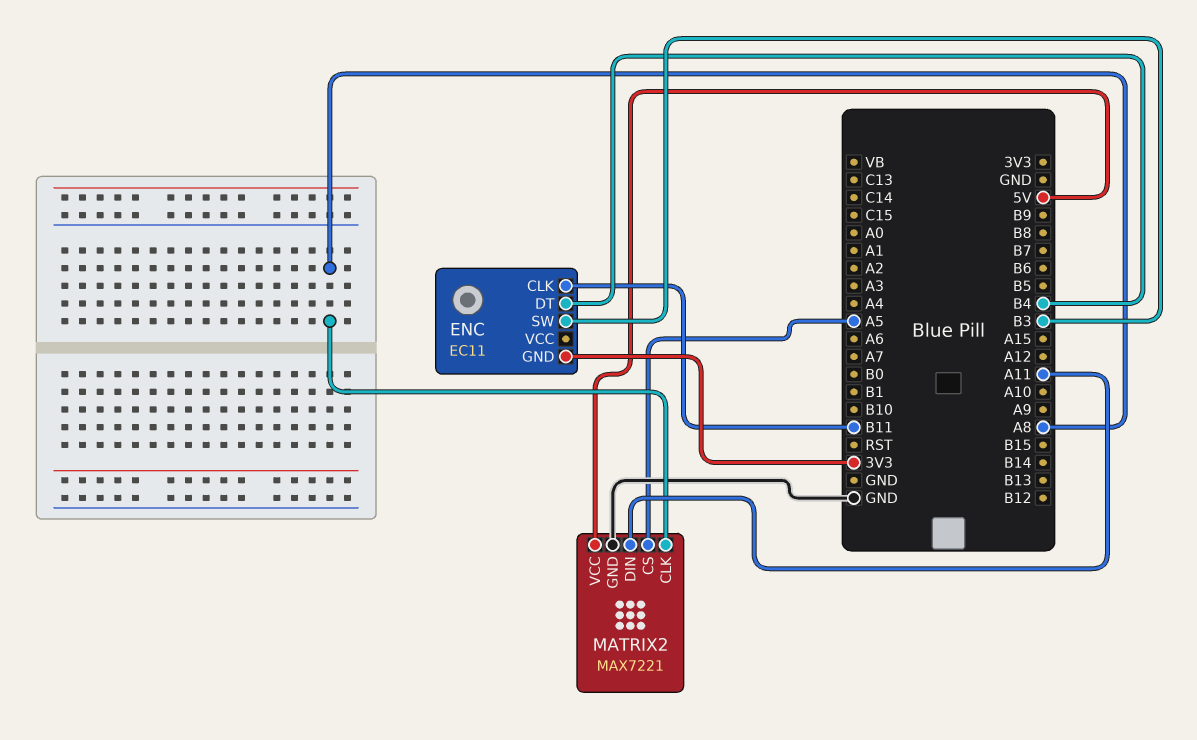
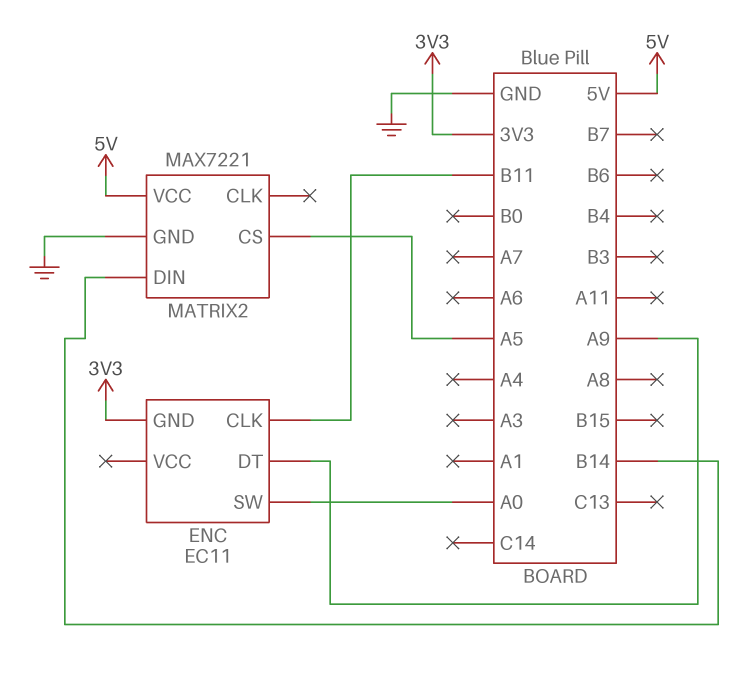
ENC pin DT: B4 -> A9
ENC pin SW: B3 -> A0
MATRIX2 pin CLK: A8 -> none
MATRIX2 pin DIN: A11 -> B14

